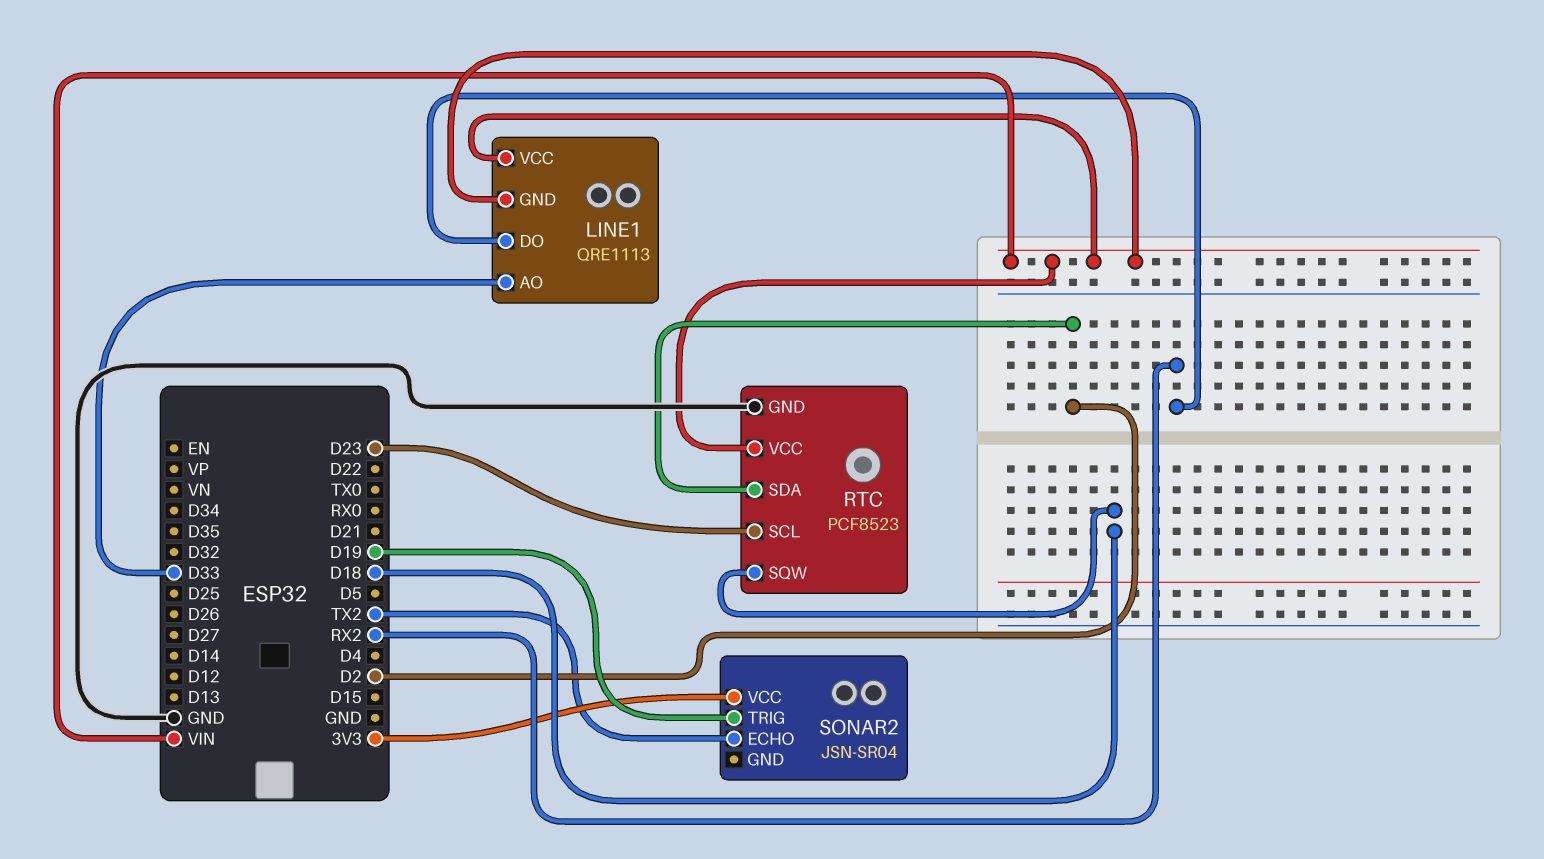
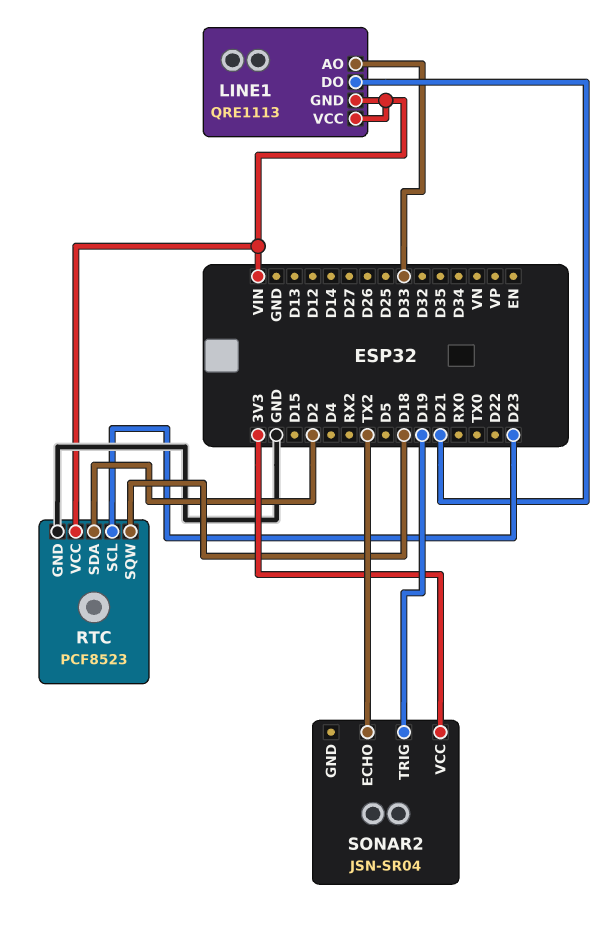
LINE1 pin DO: RX2 -> D21

